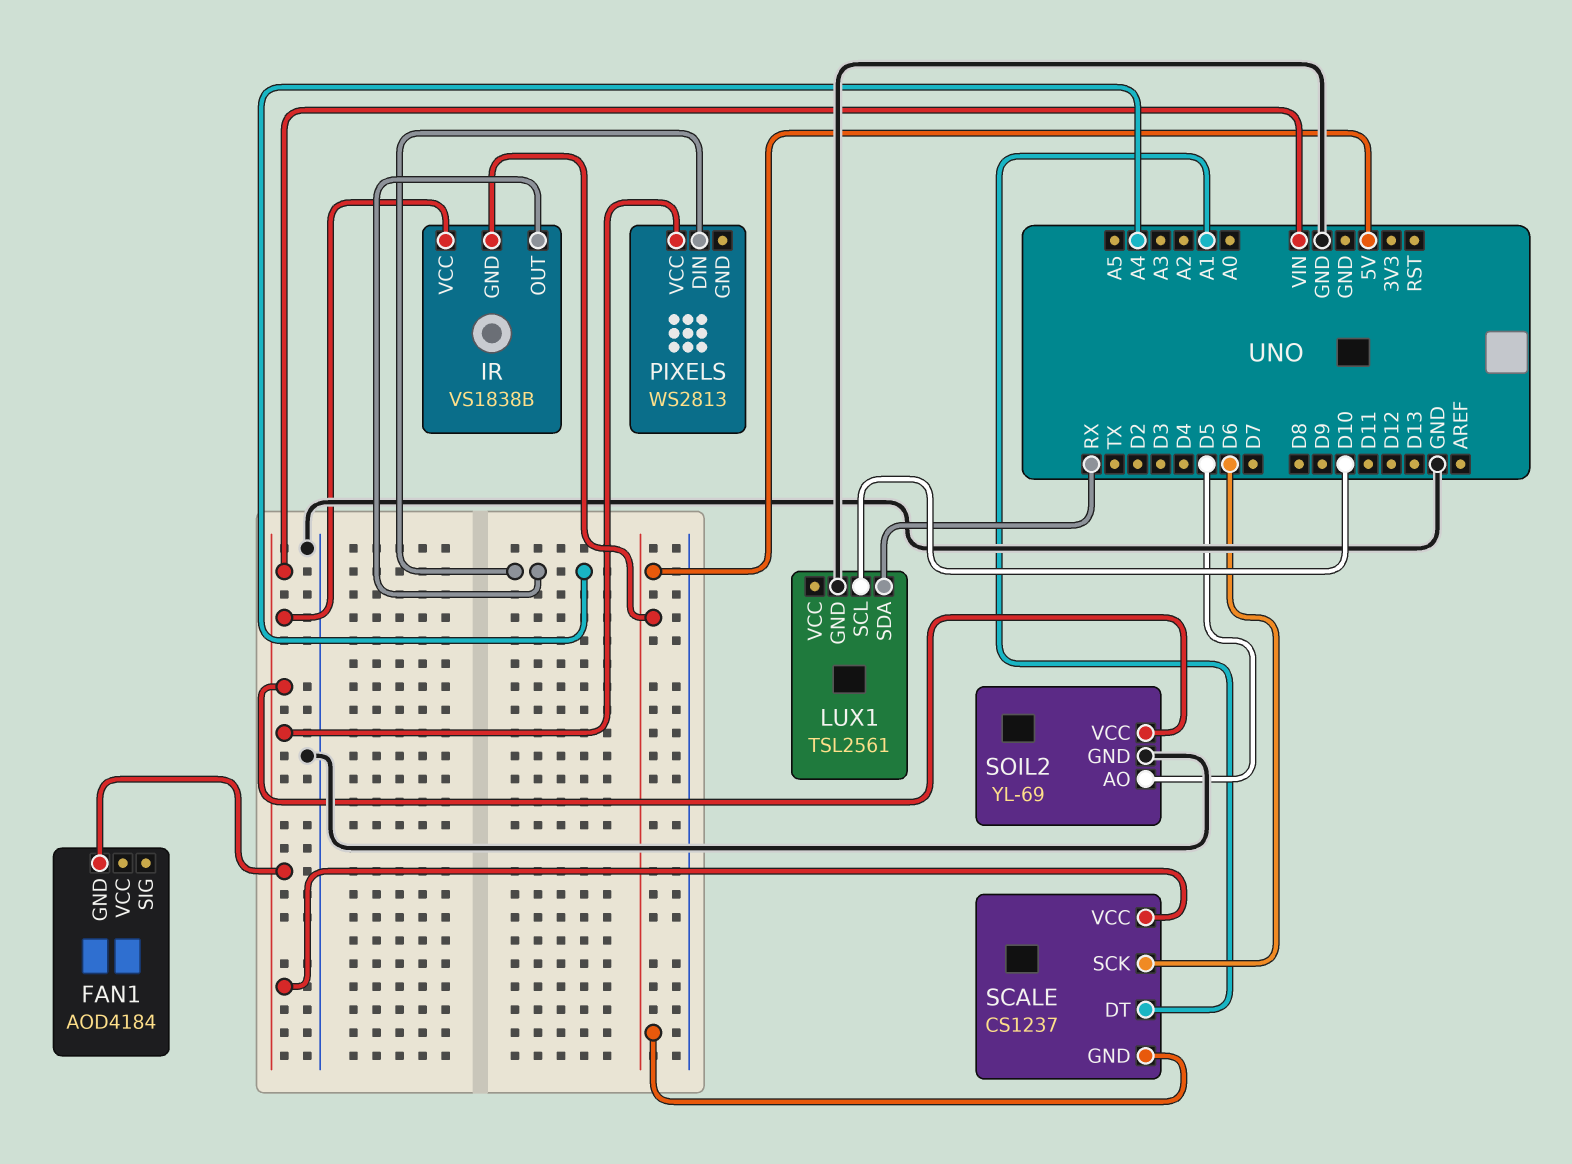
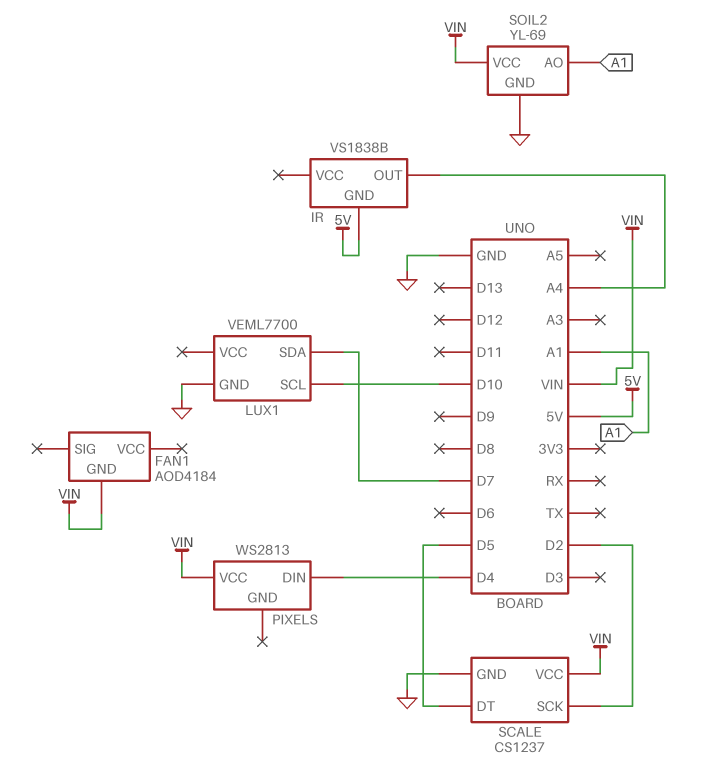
IR pin VCC: VIN -> none
LUX1: TSL2561 -> VEML7700
LUX1 pin SDA: RX -> D7
PIXELS pin DIN: A4 -> D4
SCALE pin DT: A1 -> D5
SCALE pin GND: 5V -> GND
SCALE pin SCK: D6 -> D2
SOIL2 pin AO: D5 -> A1

